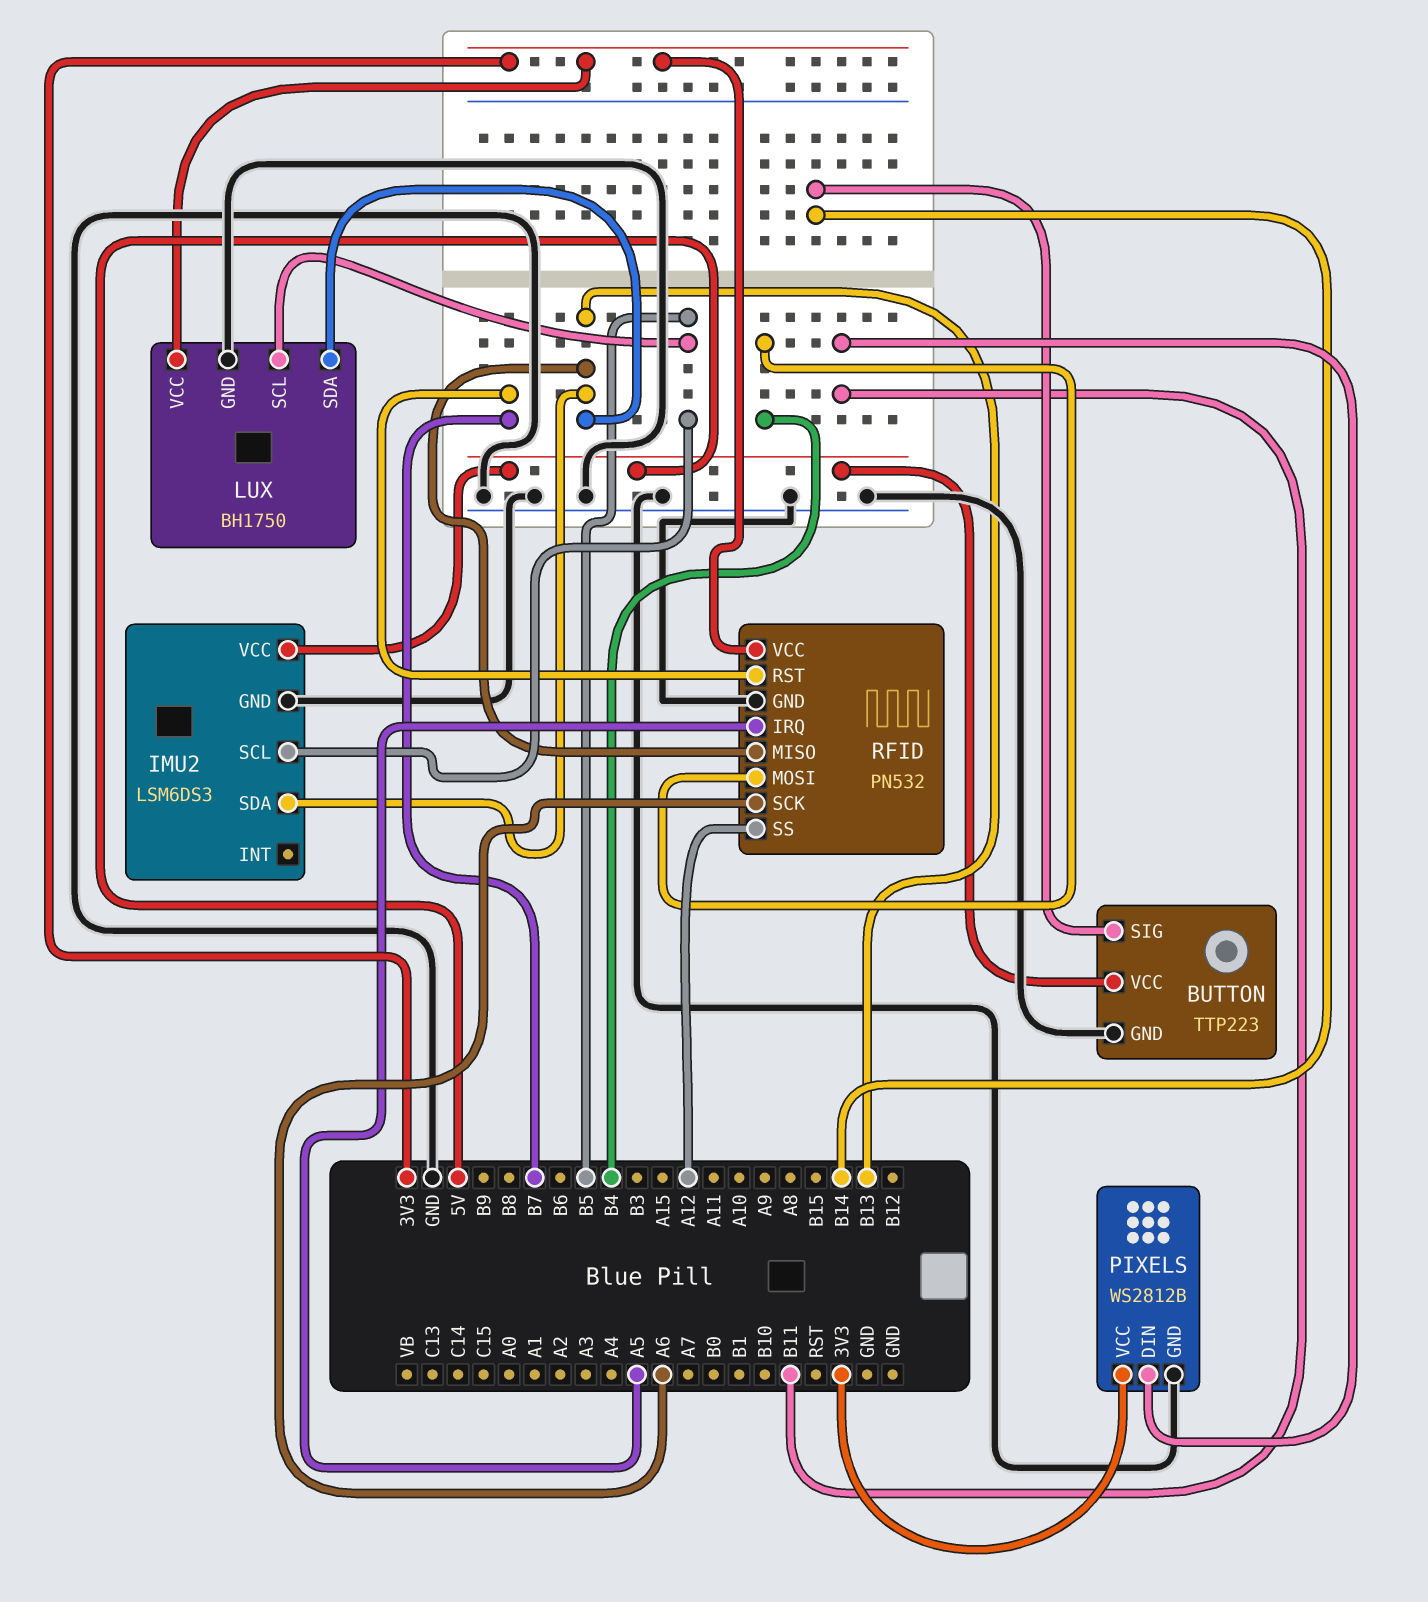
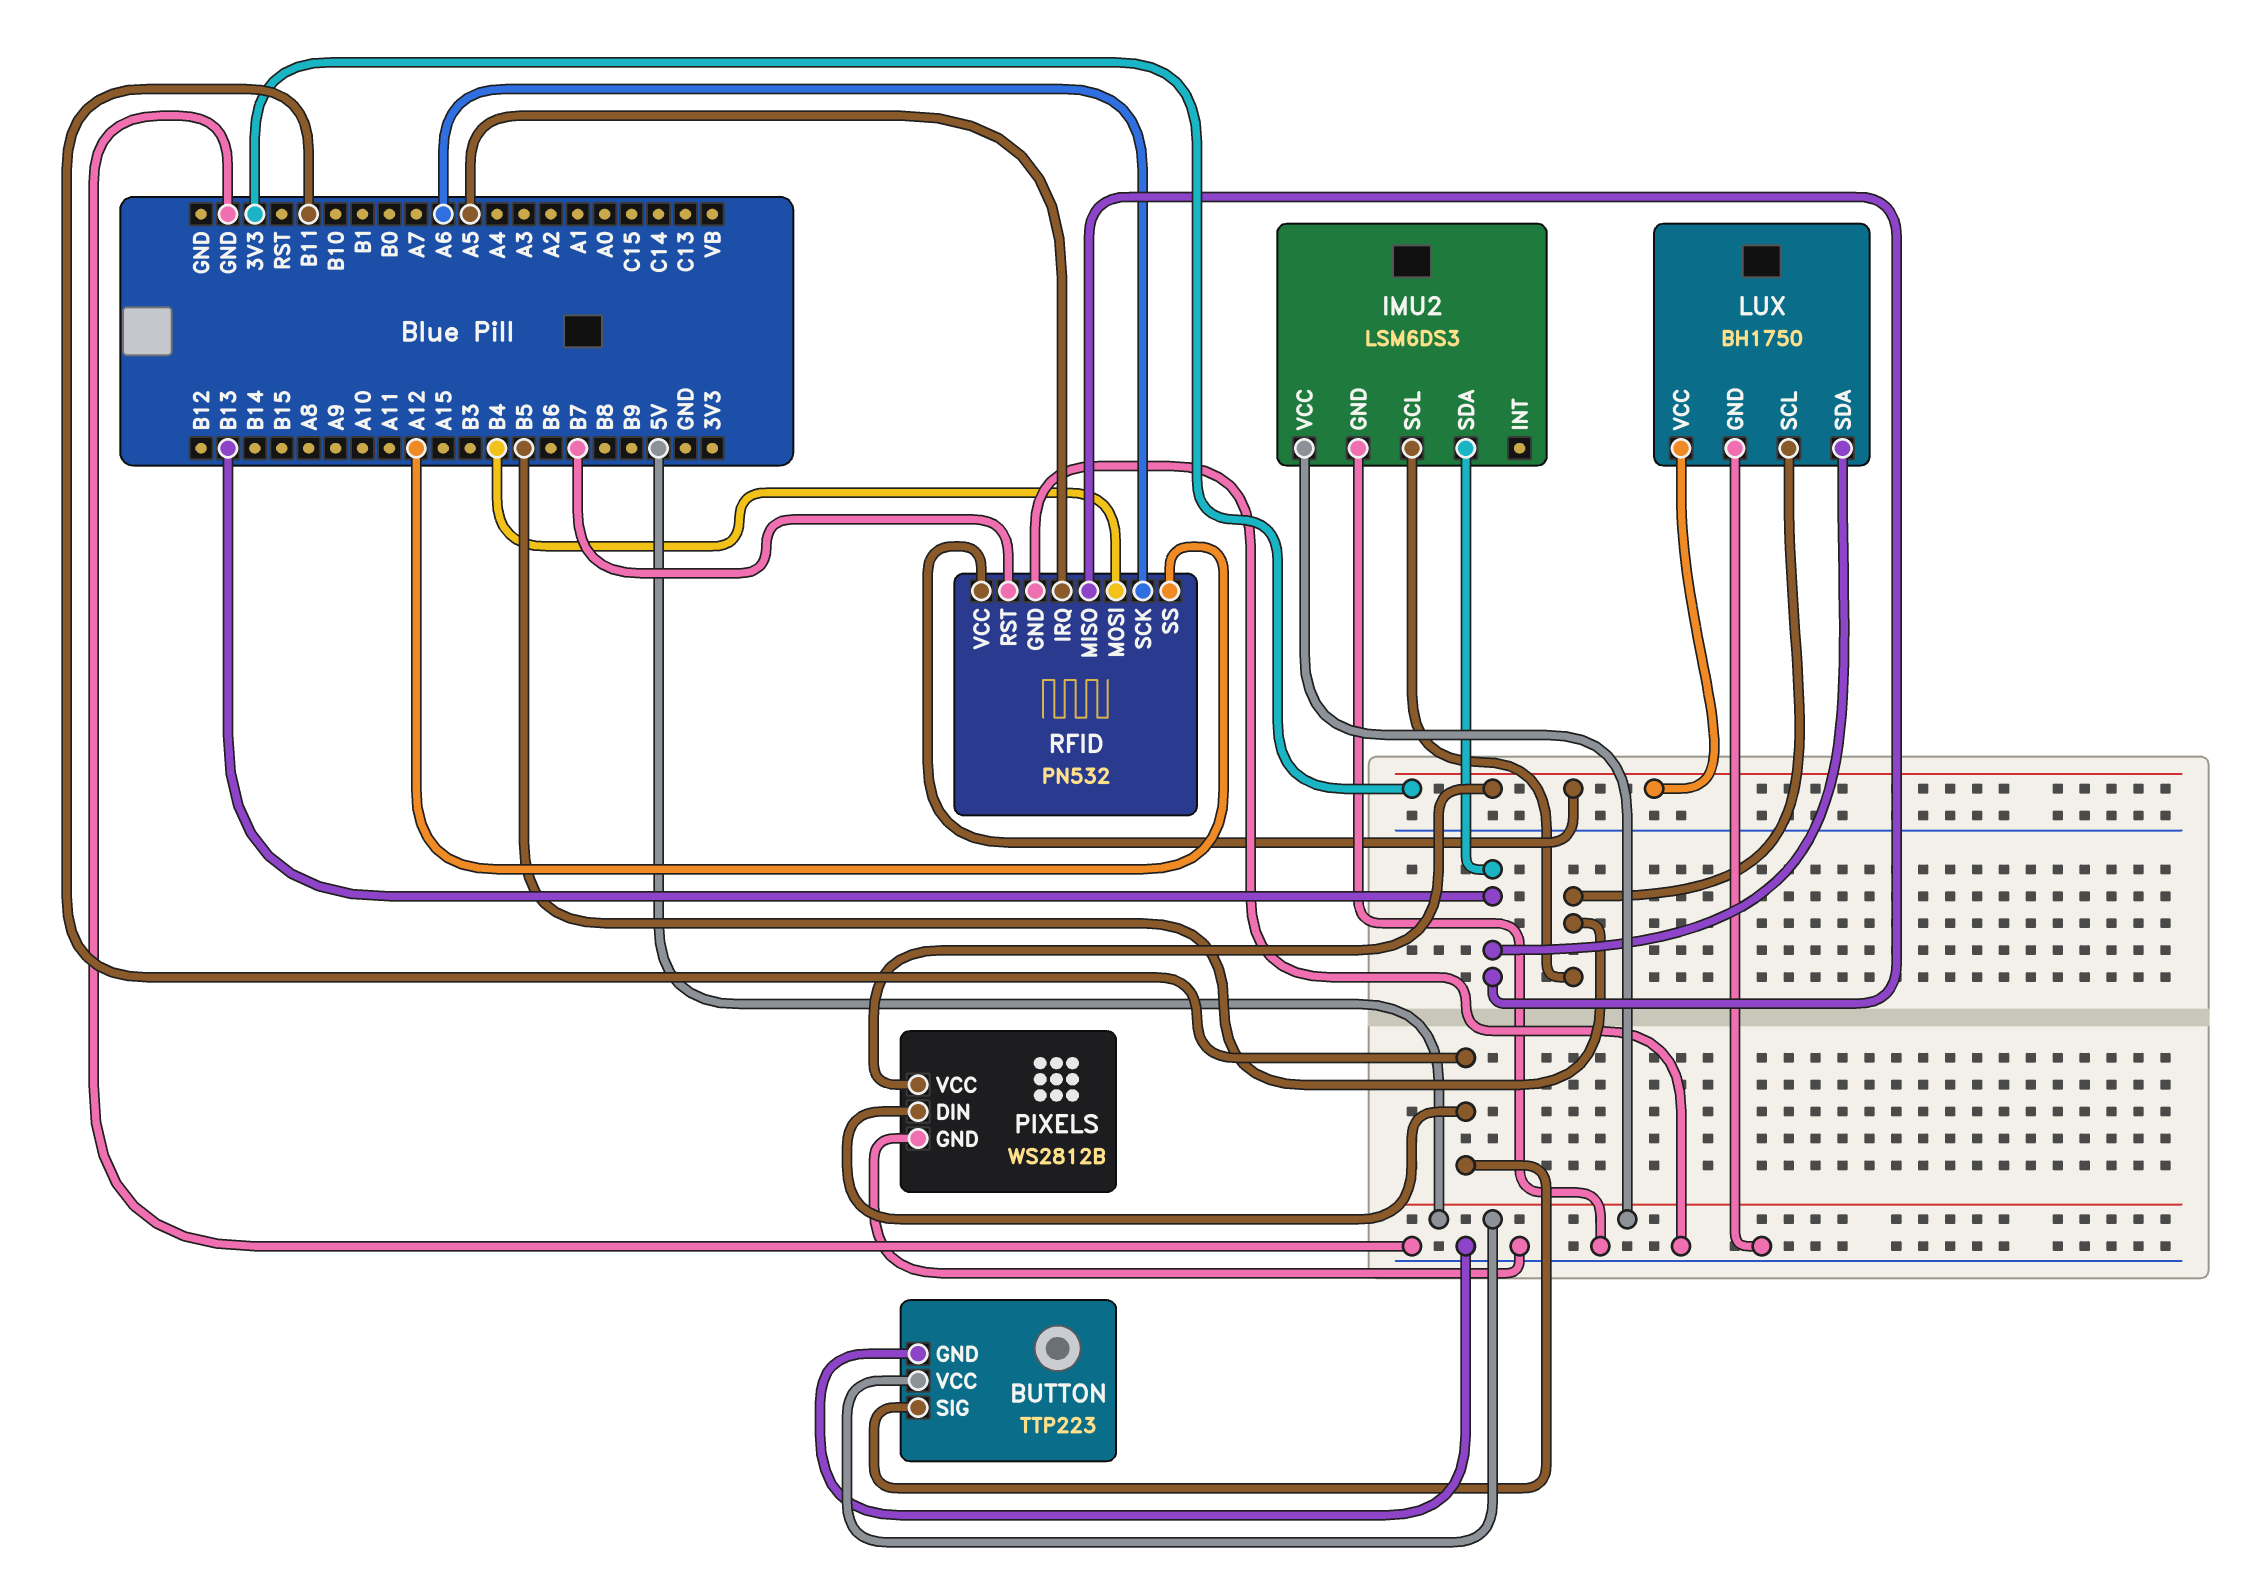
BUTTON pin SIG: B14 -> B11

